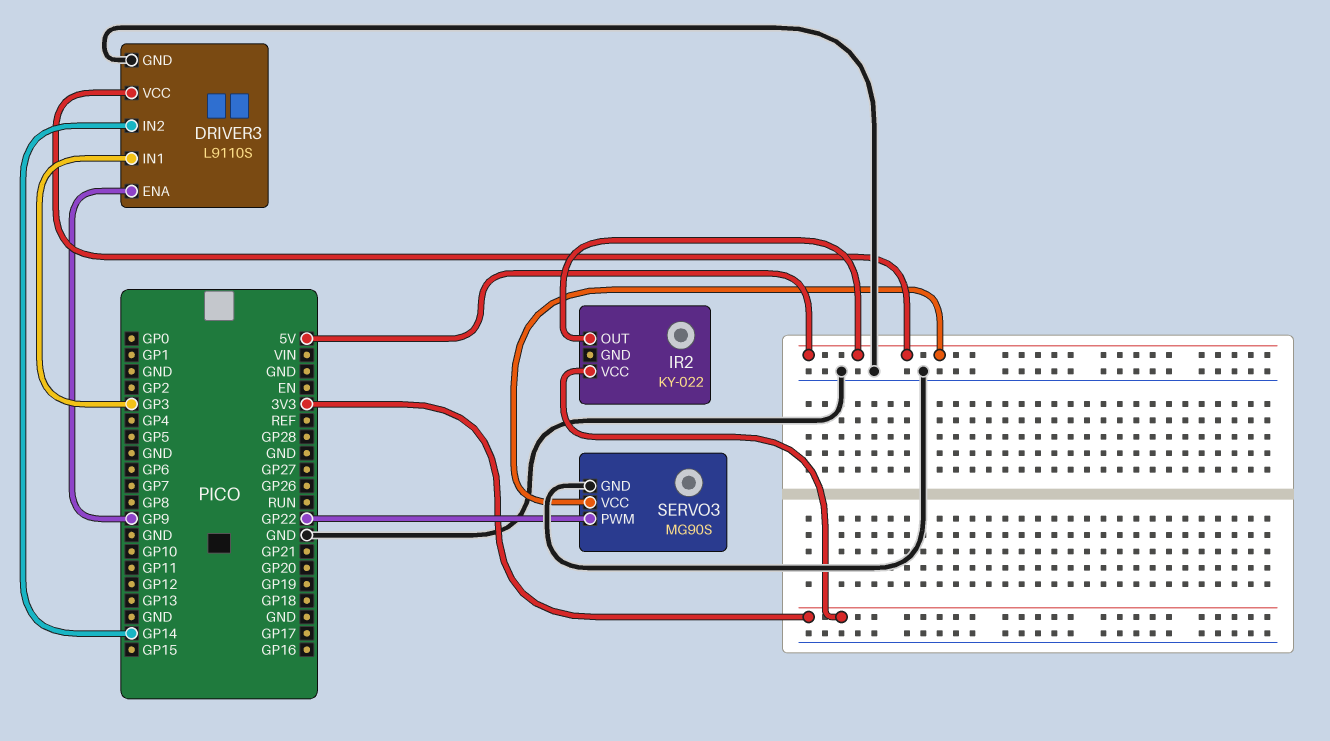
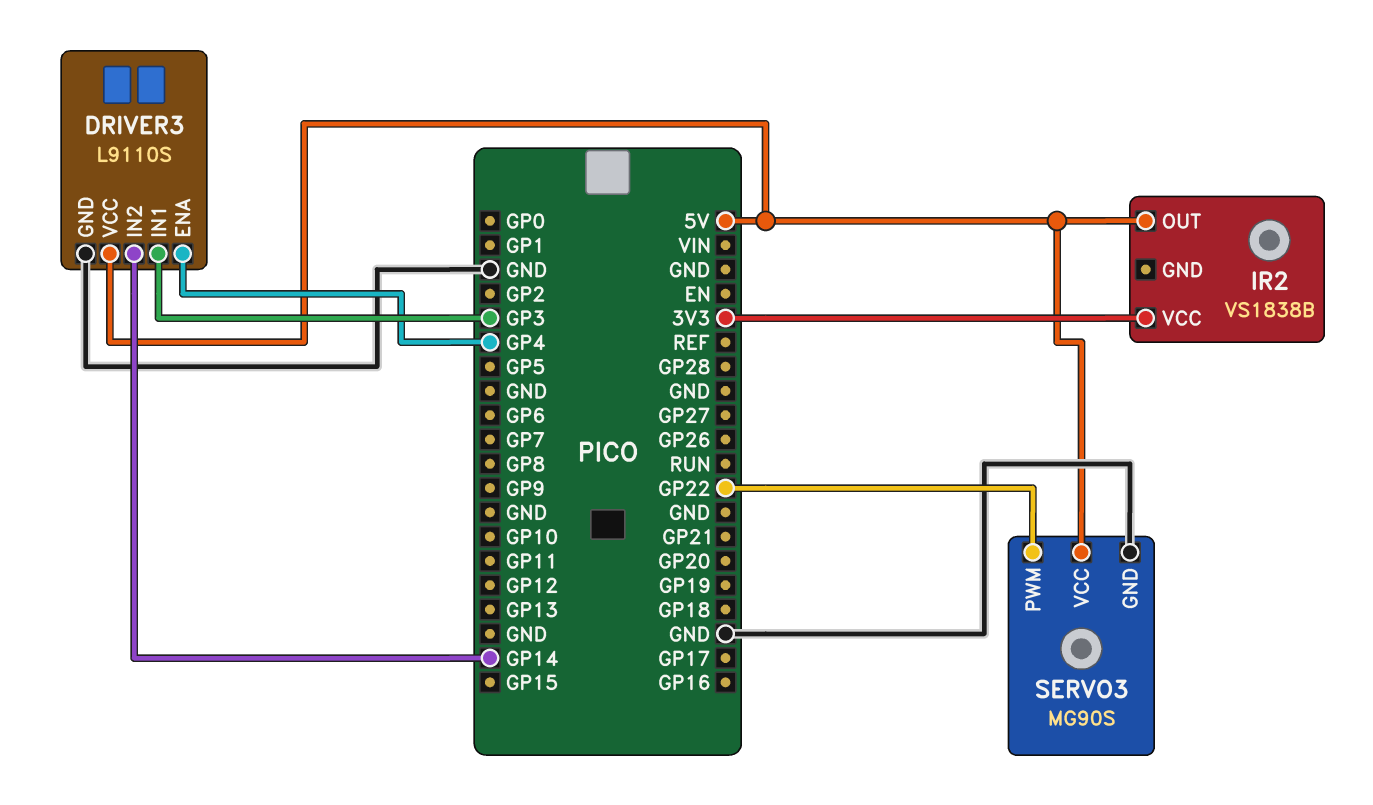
DRIVER3 pin ENA: GP9 -> GP4
IR2: KY-022 -> VS1838B

